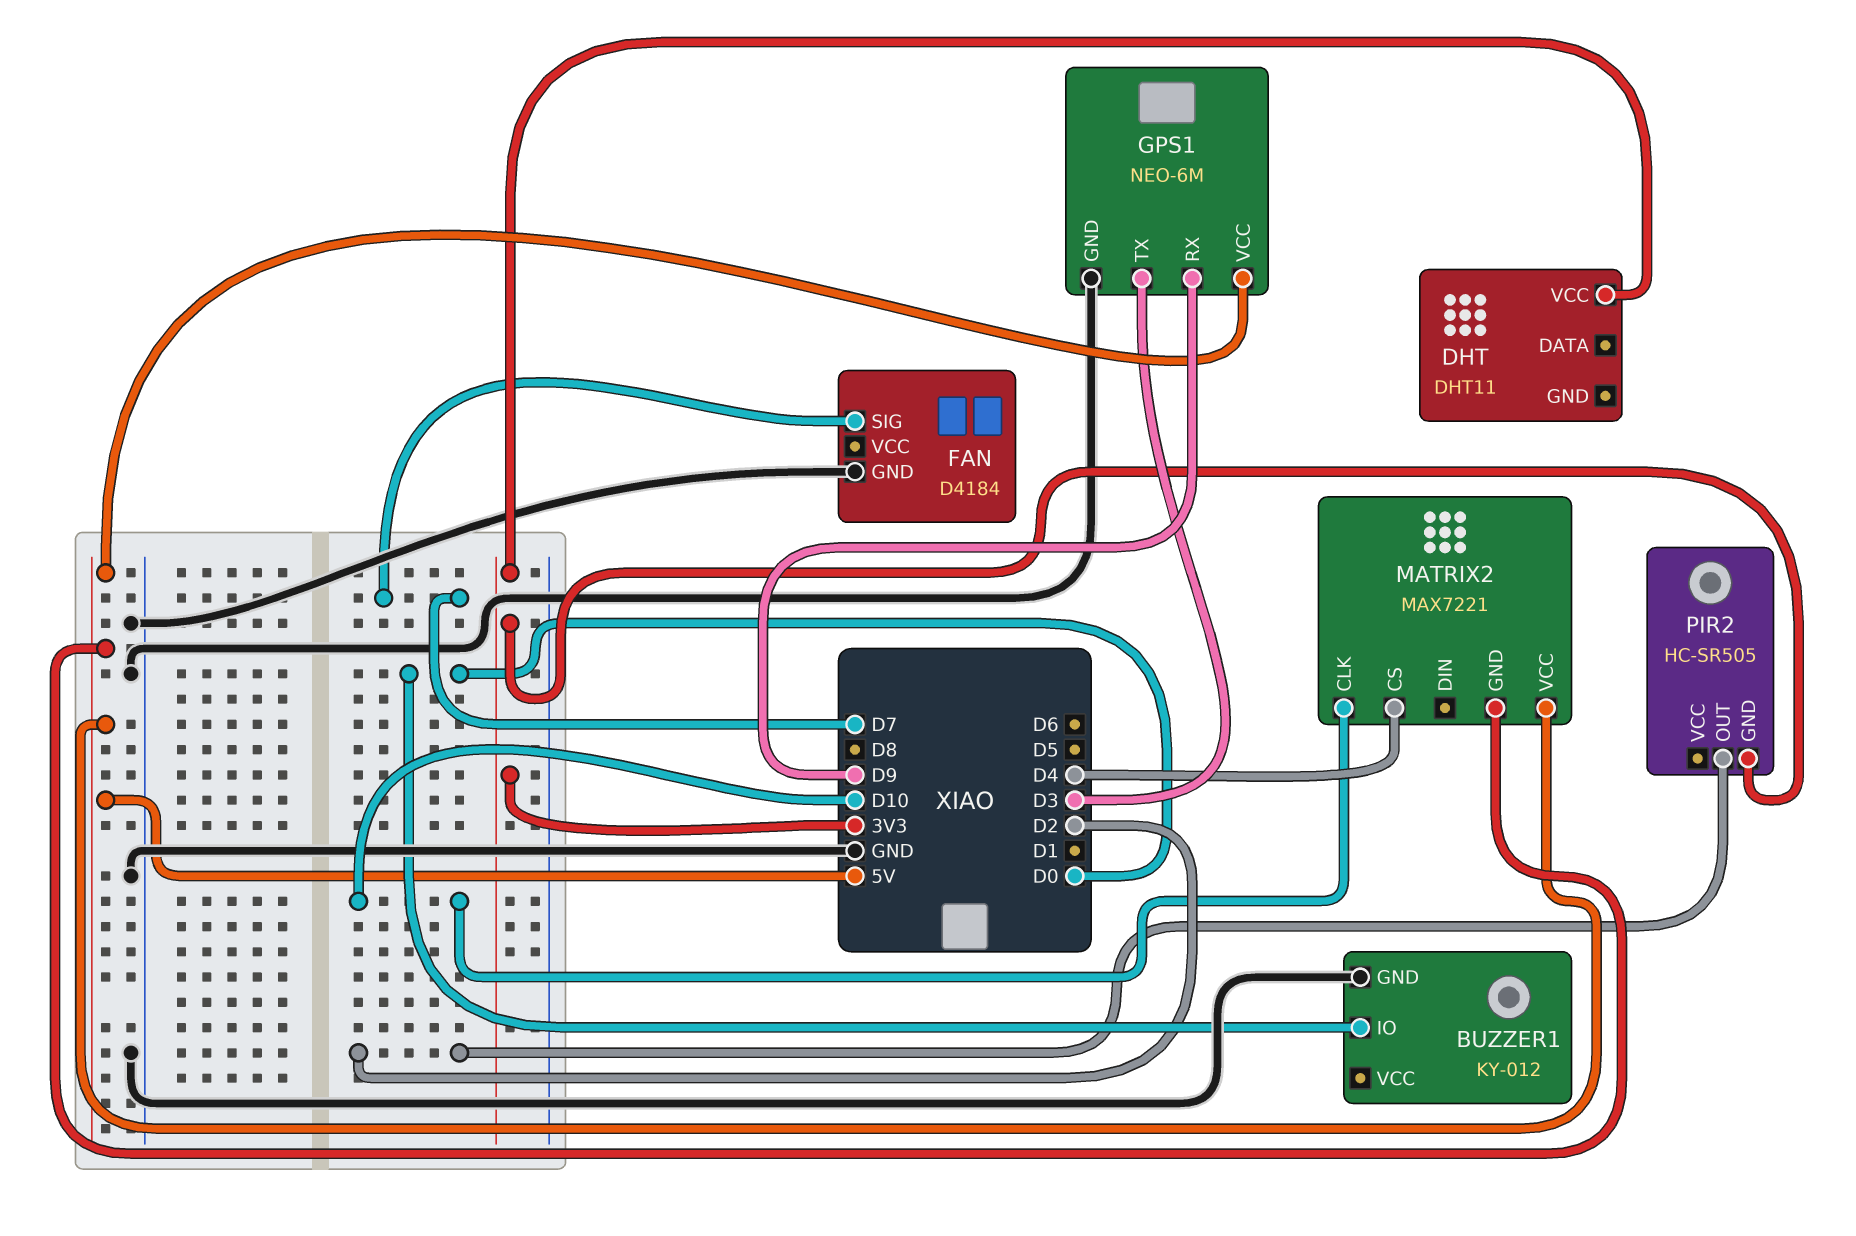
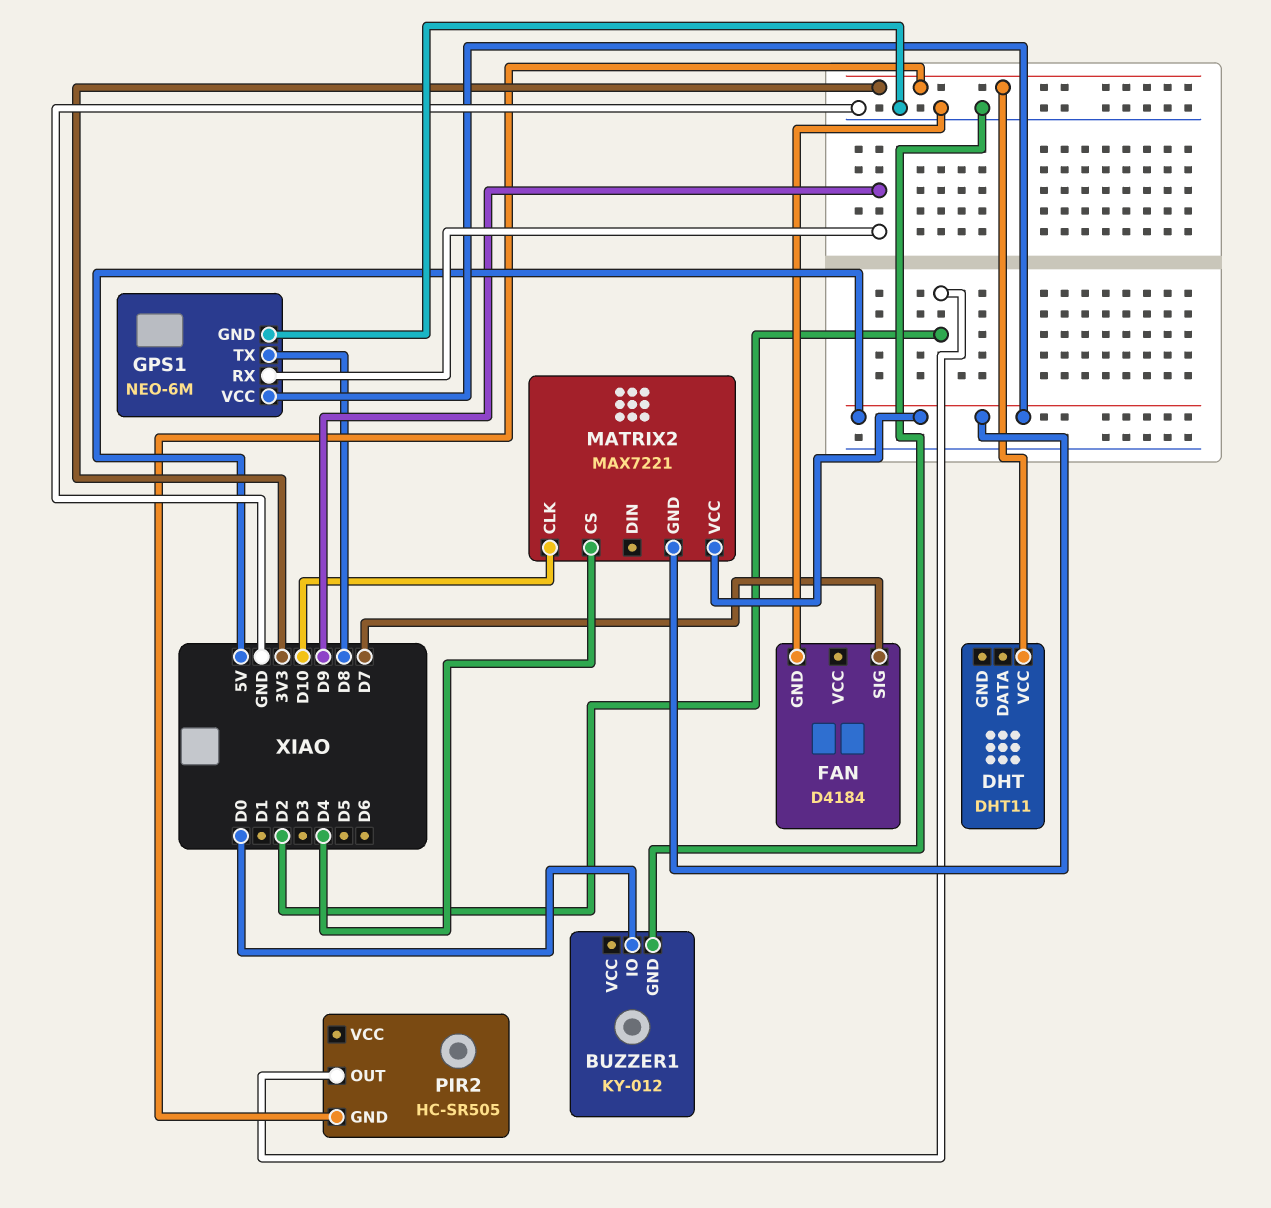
GPS1 pin TX: D3 -> D8

